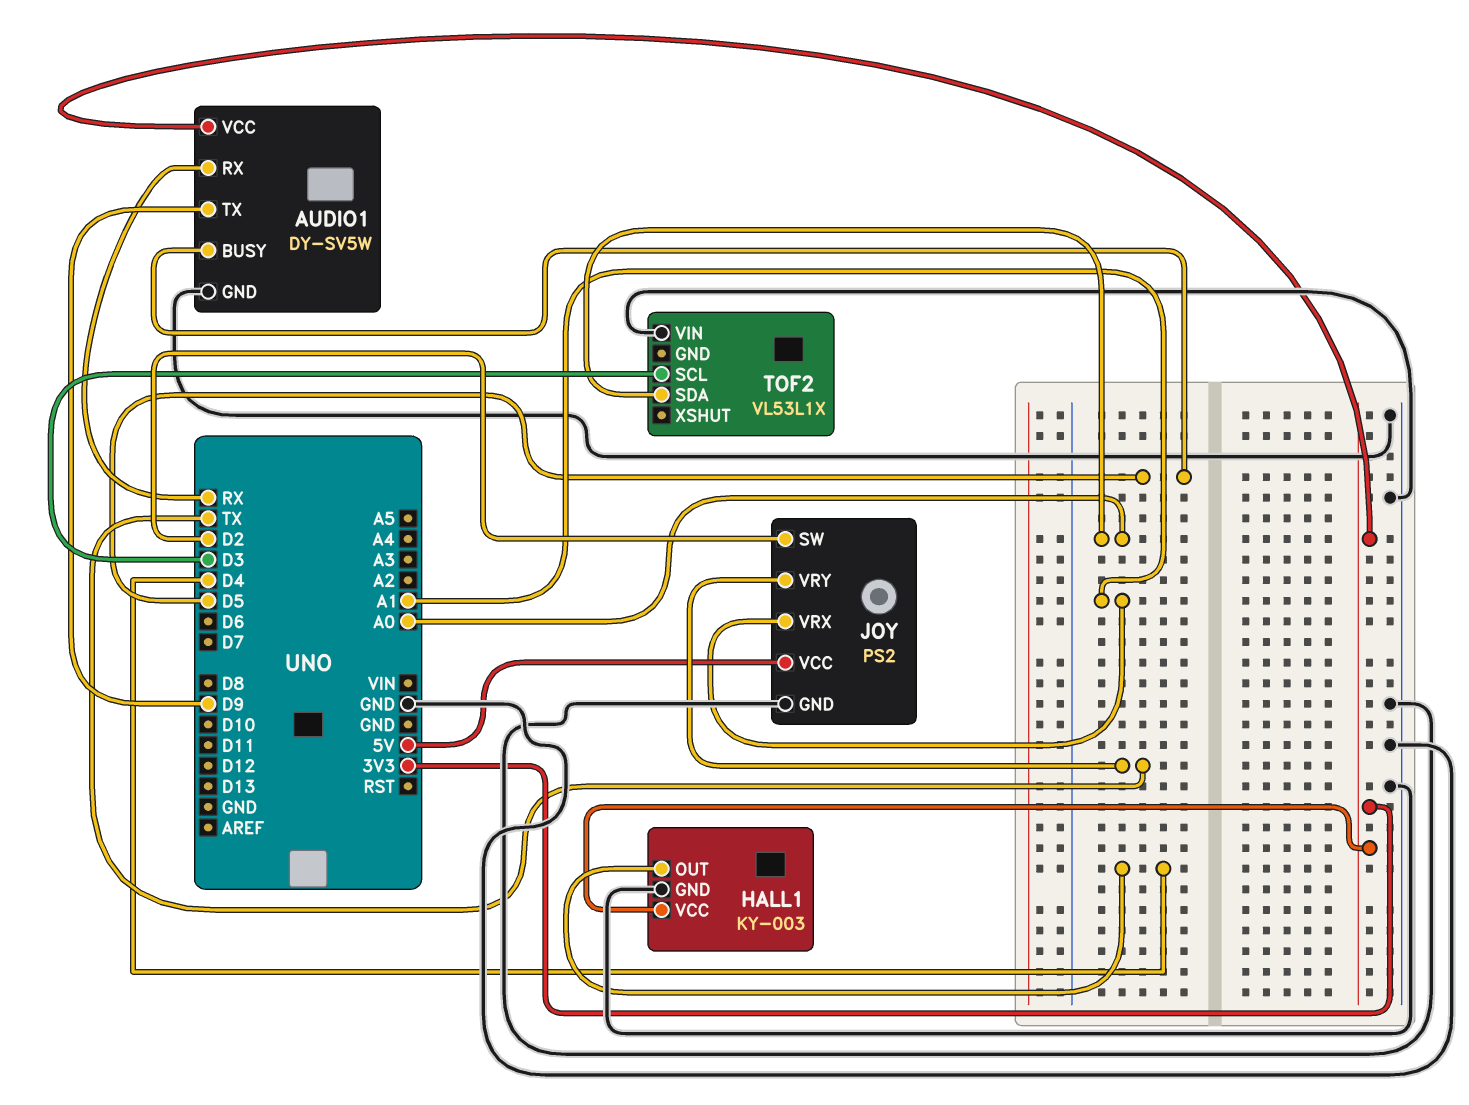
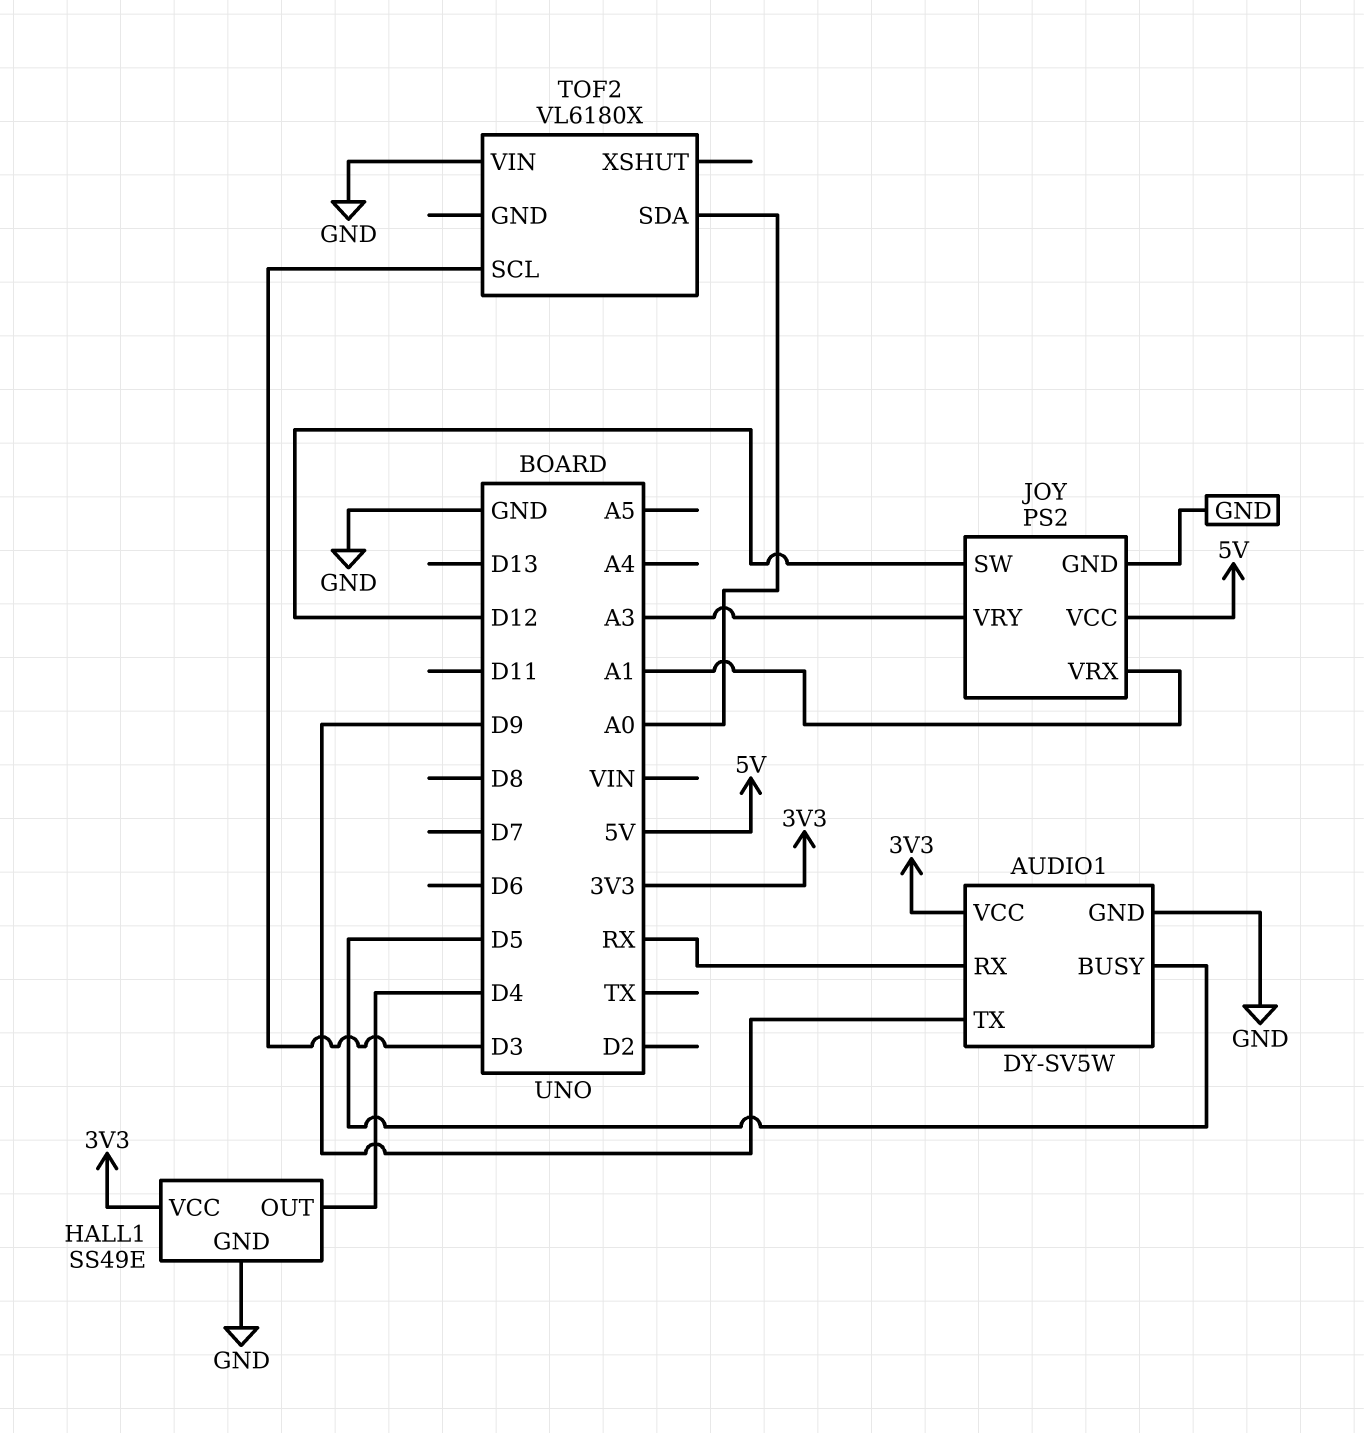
HALL1: KY-003 -> SS49E
JOY pin SW: D2 -> D12
JOY pin VRY: TX -> A3
TOF2: VL53L1X -> VL6180X

